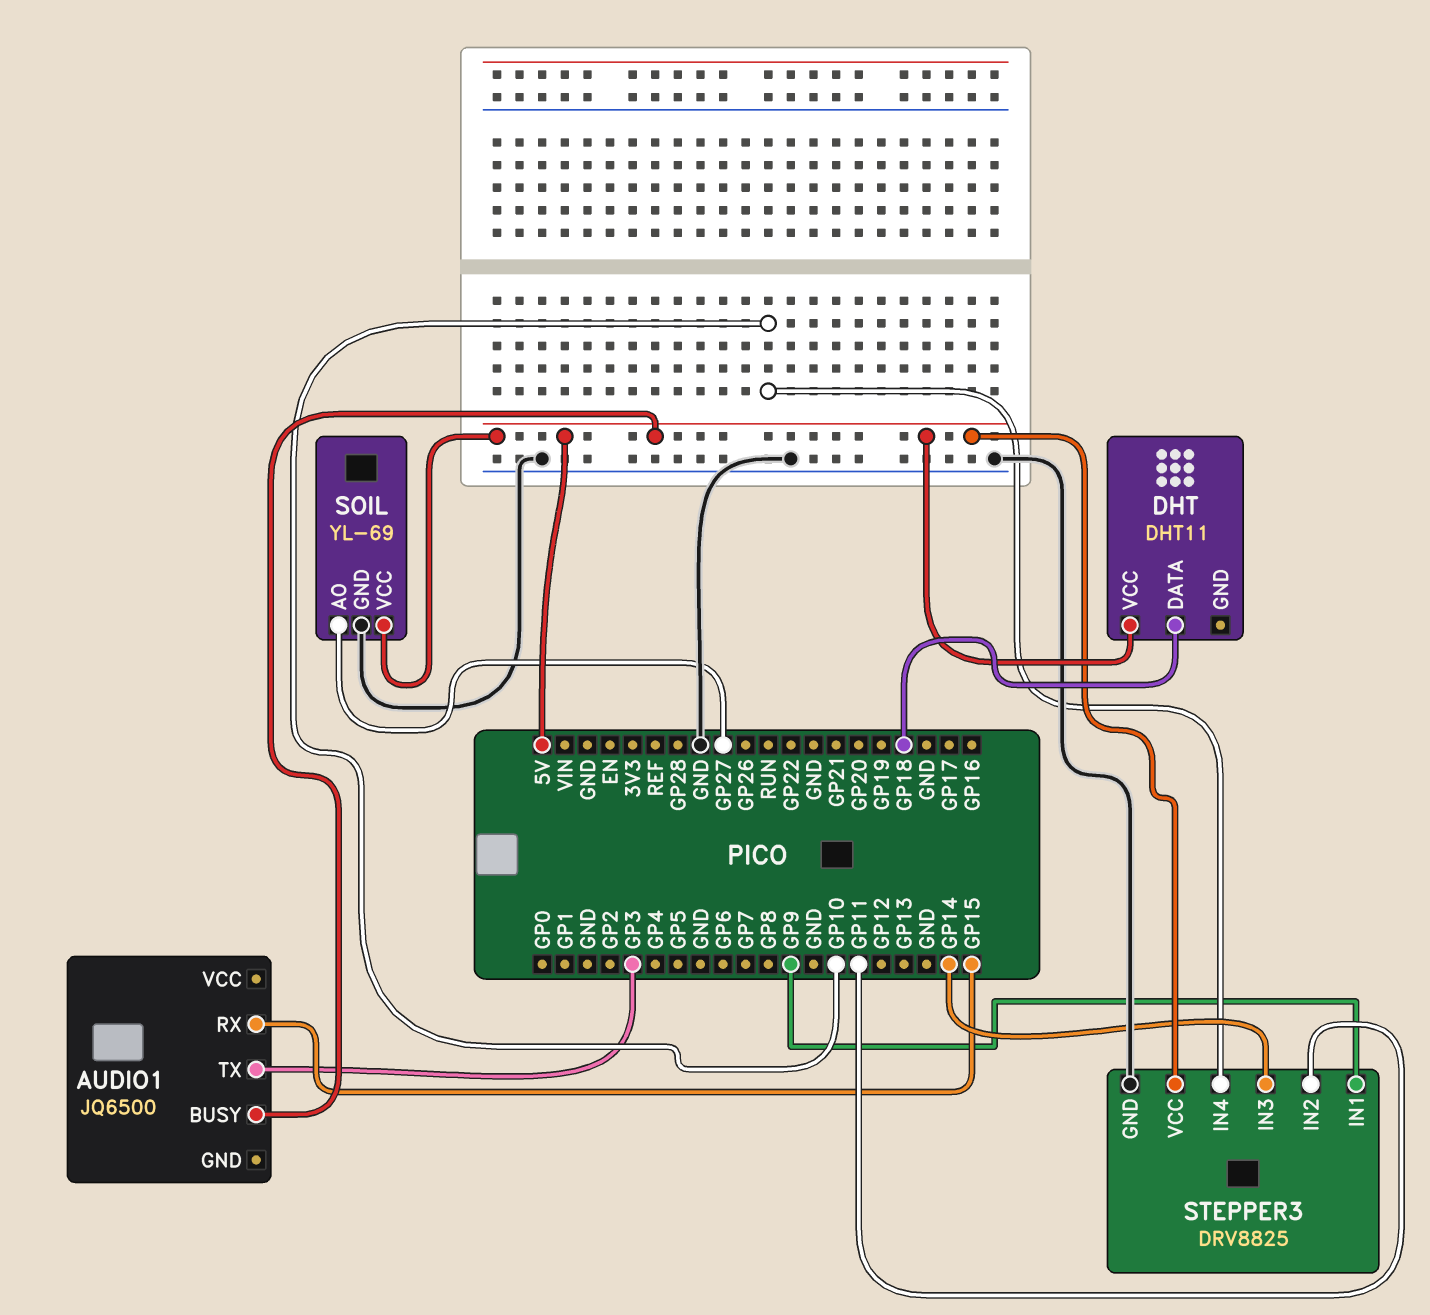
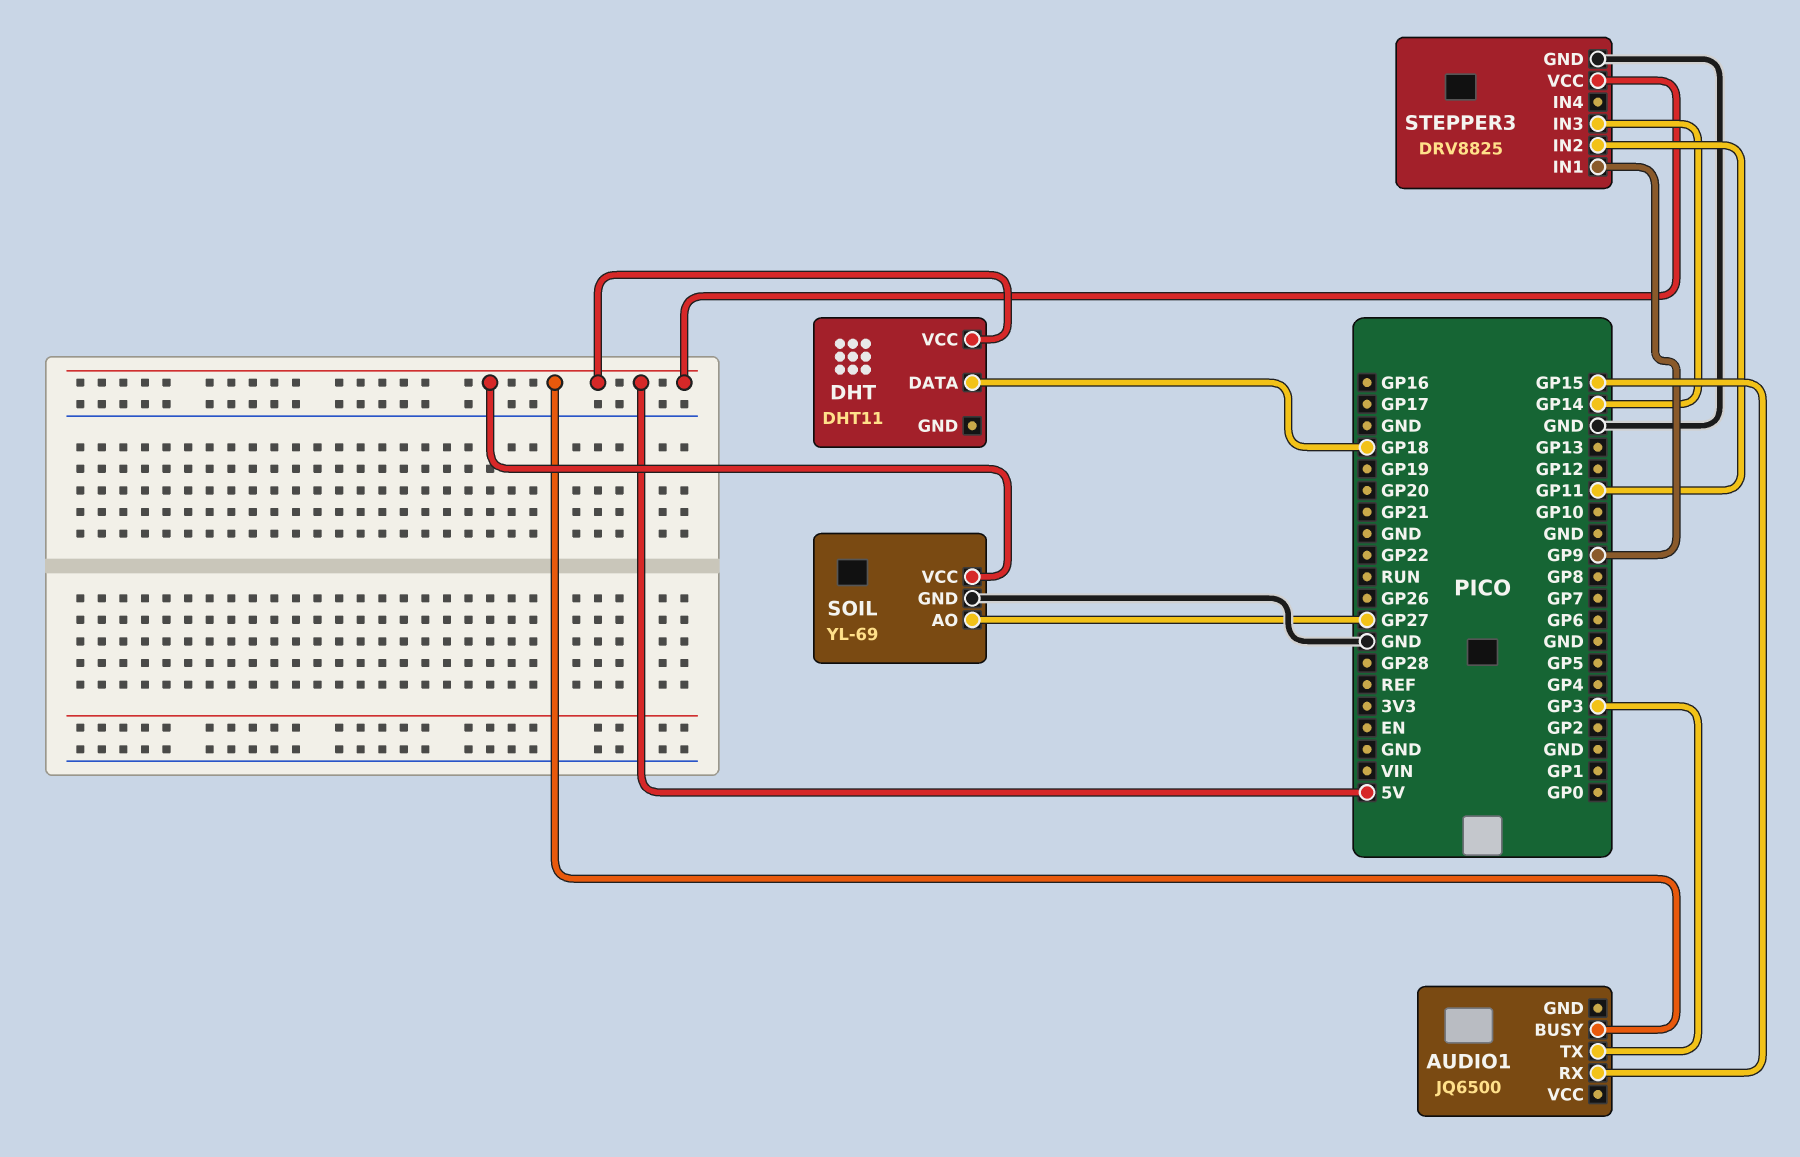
STEPPER3 pin IN4: GP10 -> none

